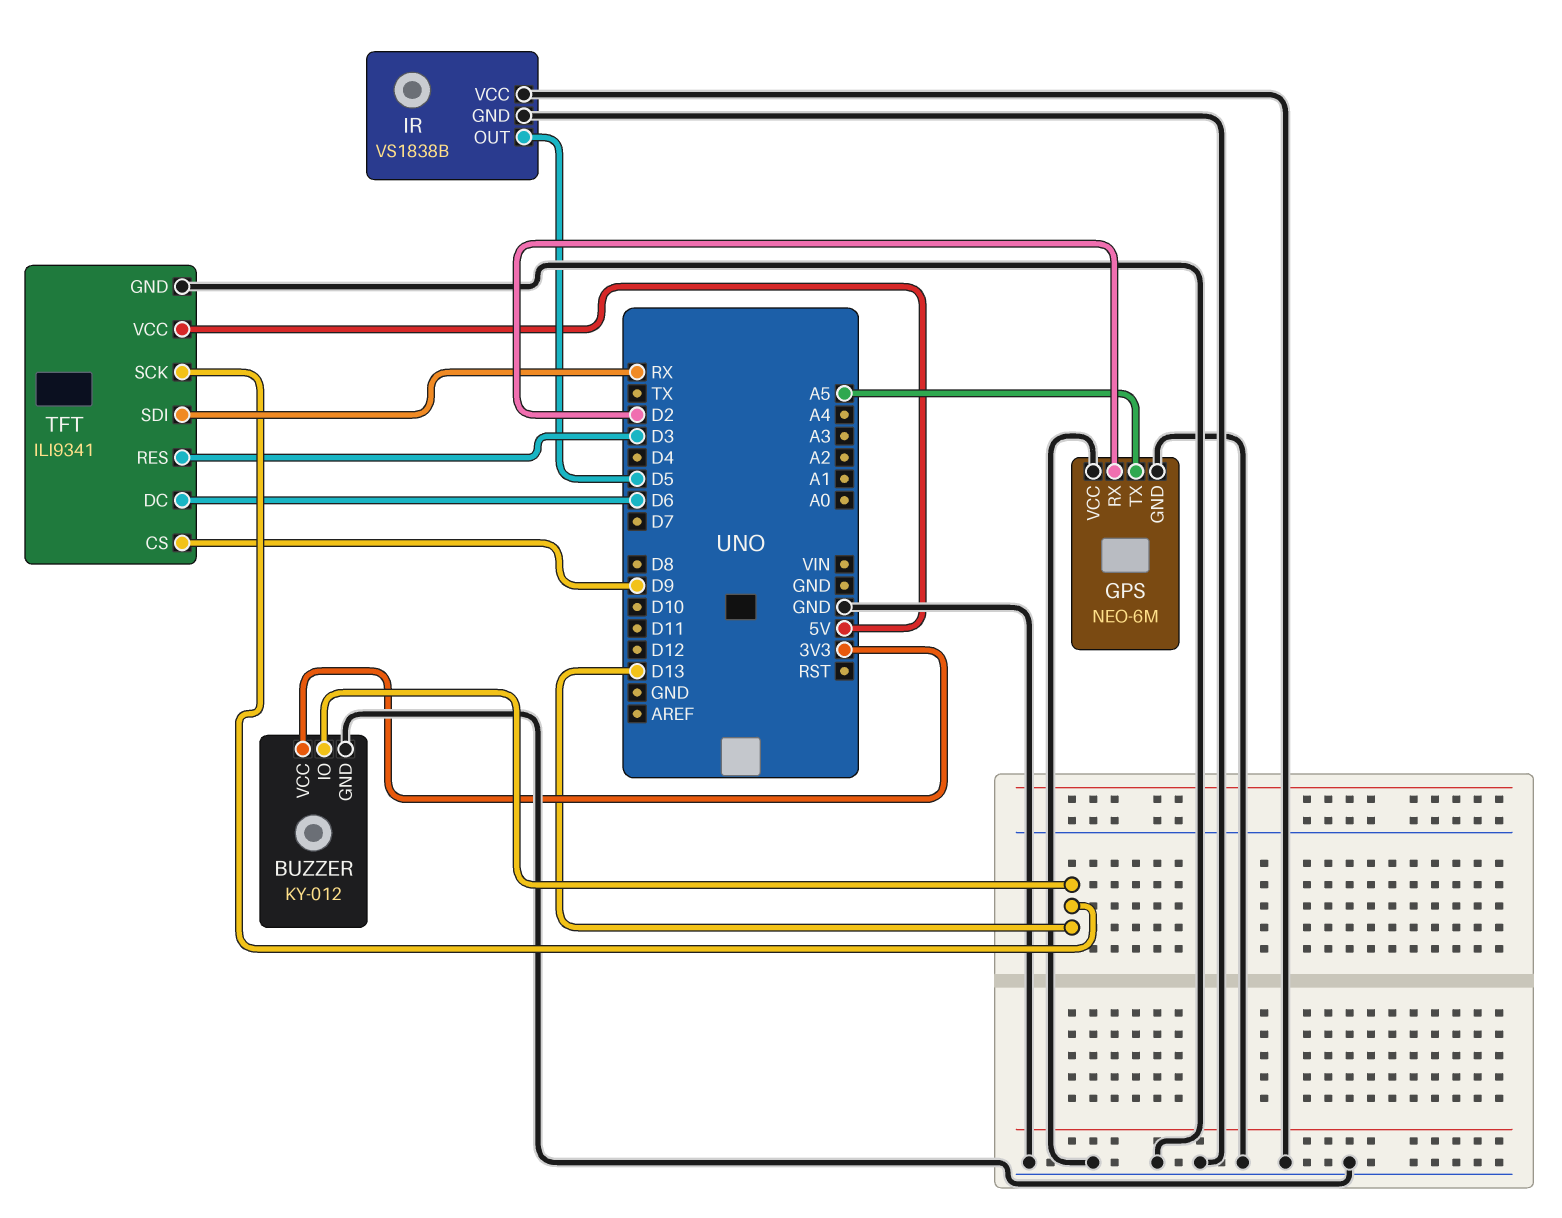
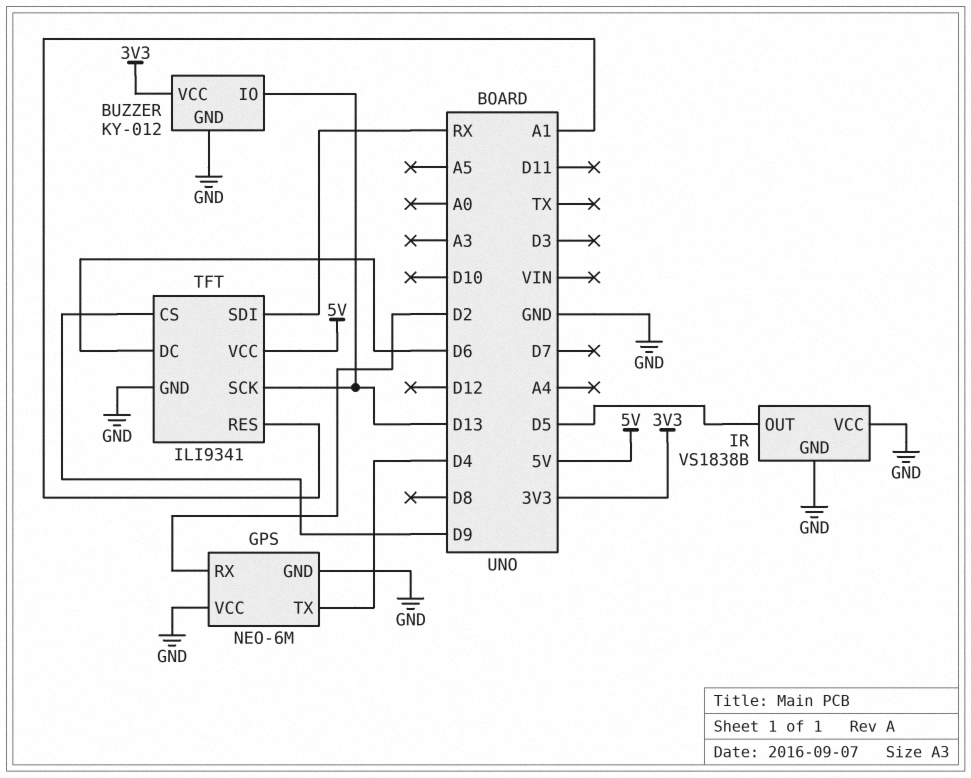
GPS pin TX: A5 -> D4
TFT pin RES: D3 -> A1

